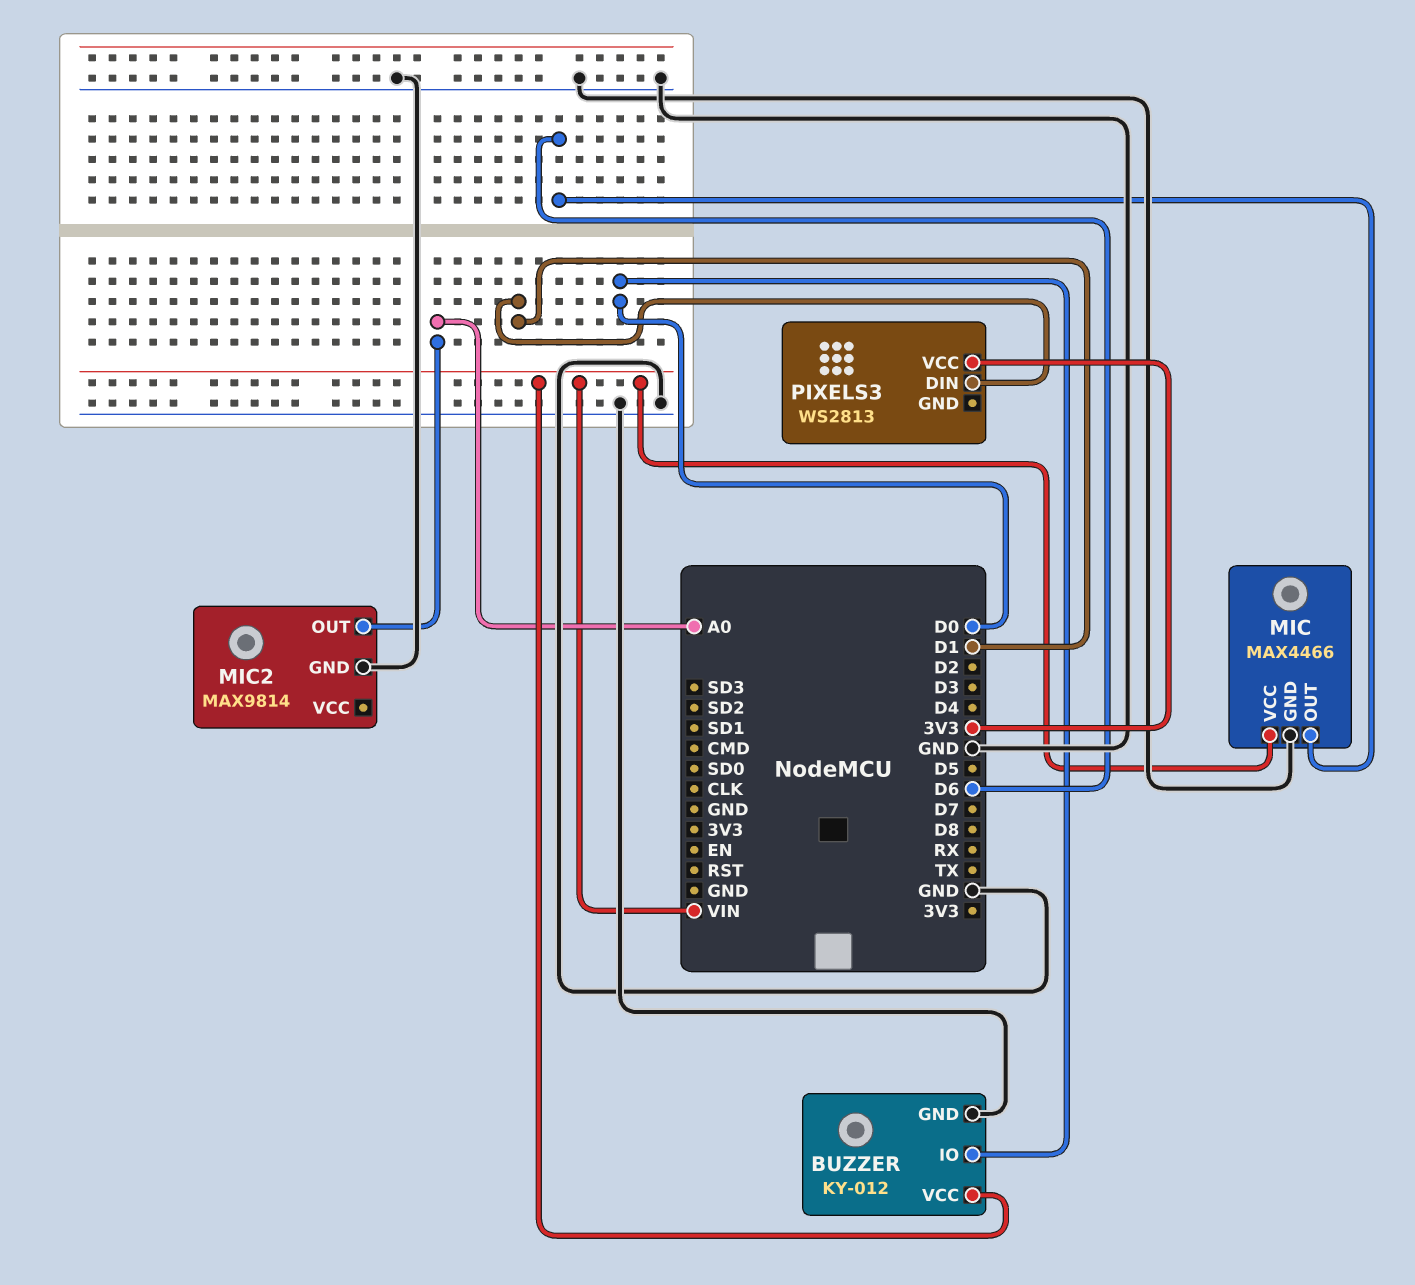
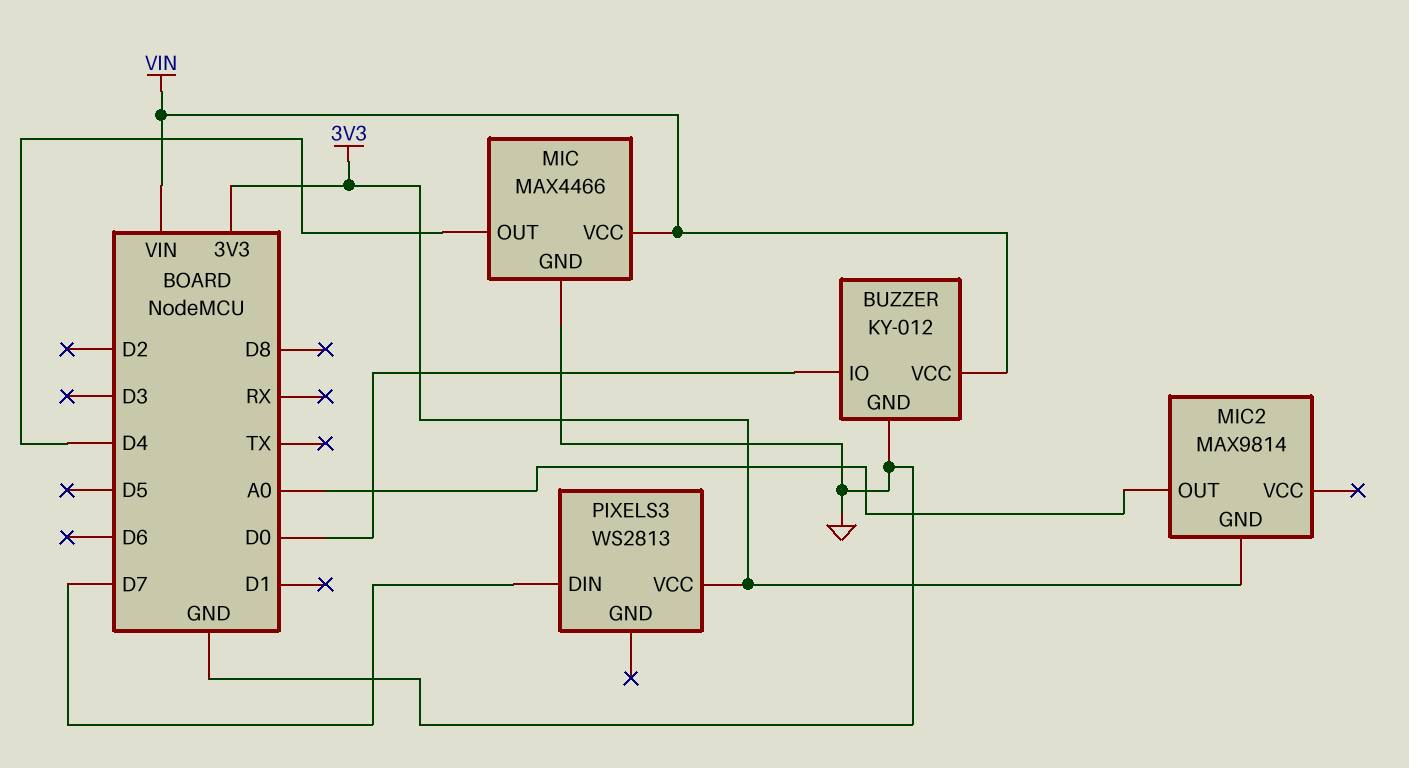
MIC pin OUT: D6 -> D4
MIC2 pin GND: GND -> 3V3
PIXELS3 pin DIN: D1 -> D7

